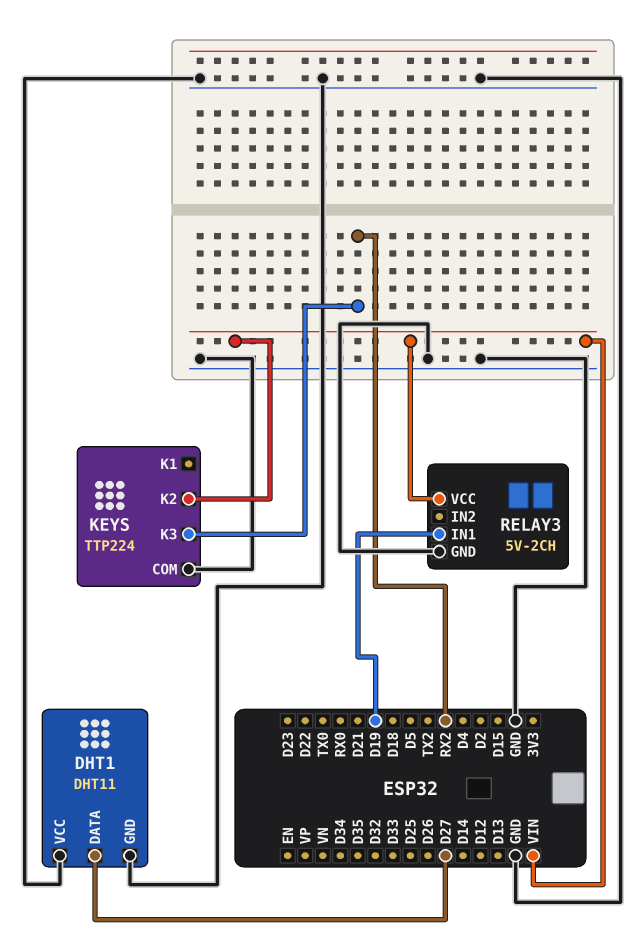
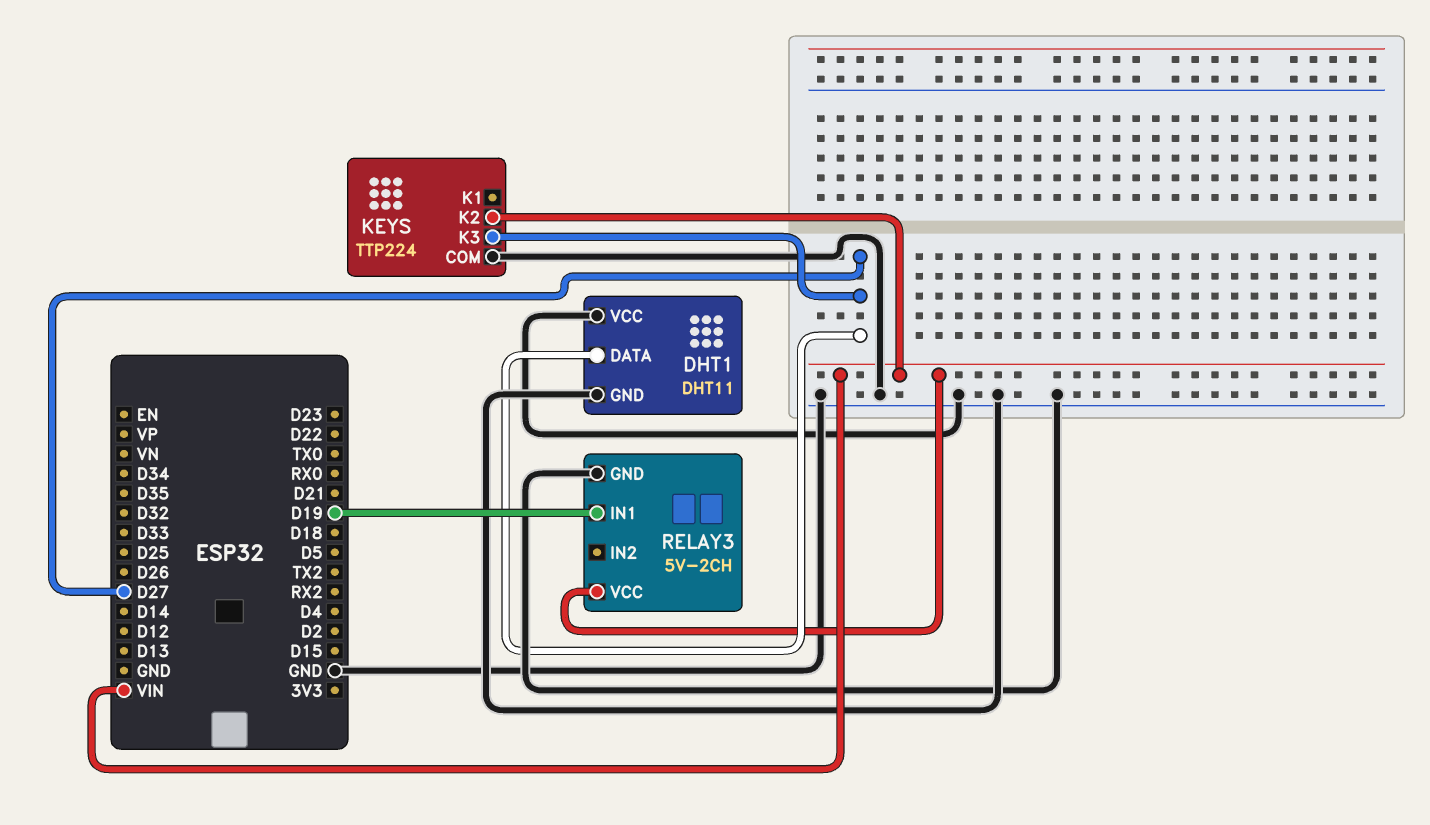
KEYS pin K3: RX2 -> D27

